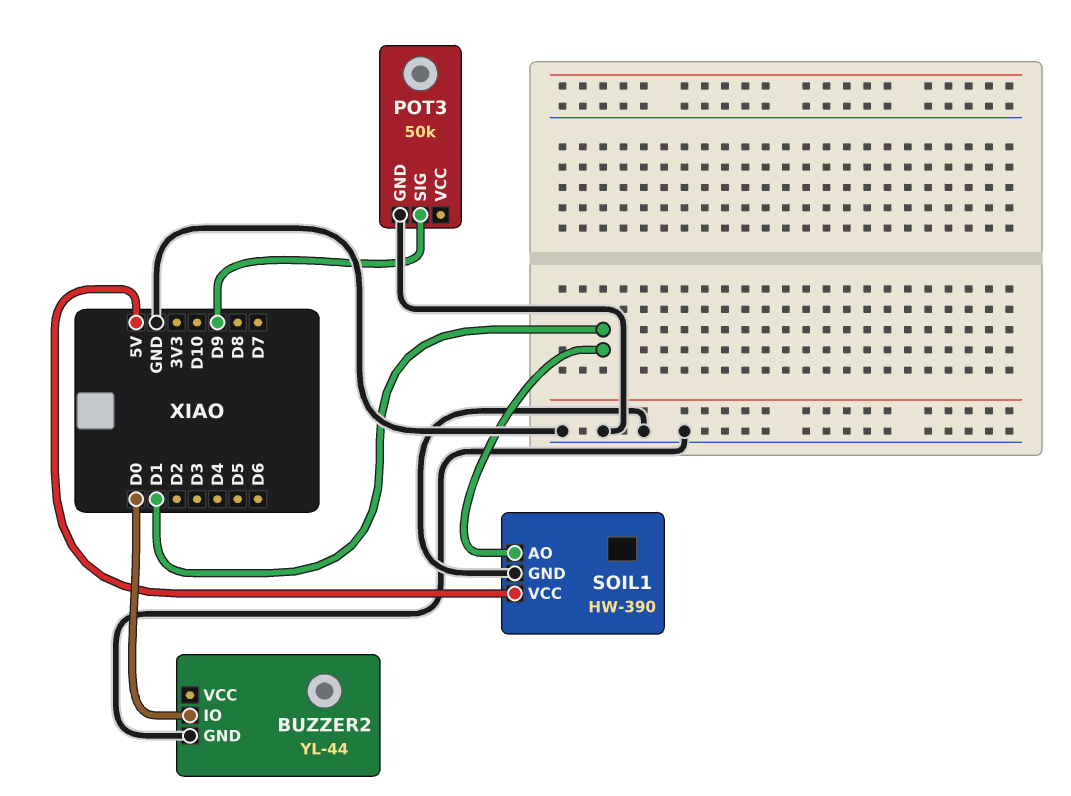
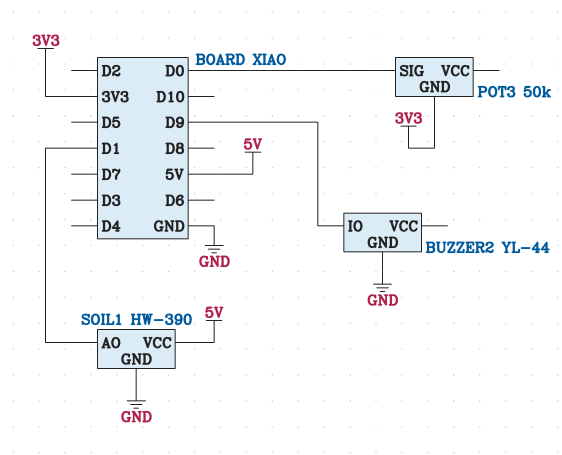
BUZZER2 pin IO: D0 -> D9
POT3 pin GND: GND -> 3V3
POT3 pin SIG: D9 -> D0

